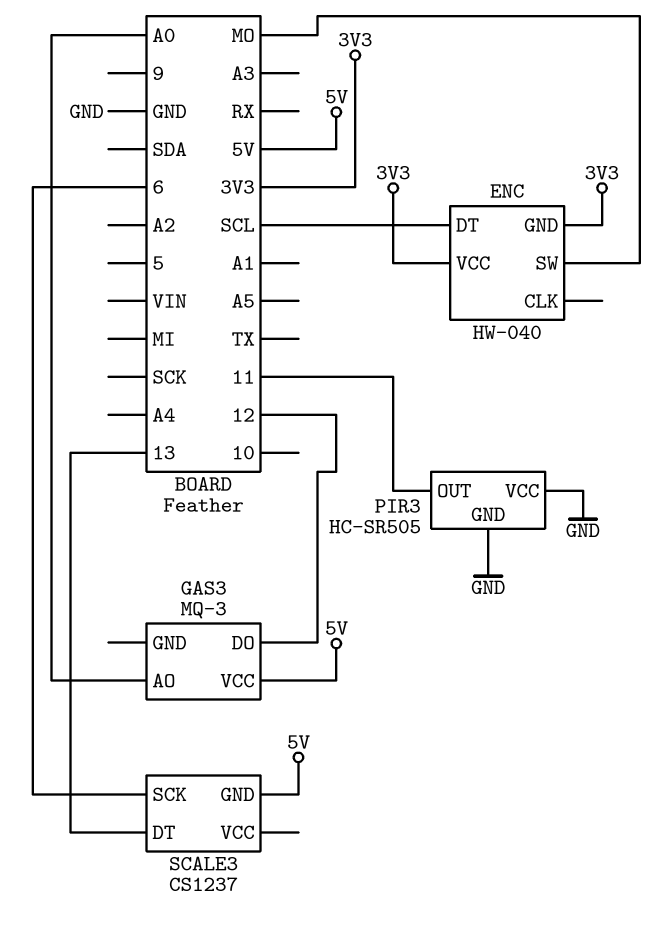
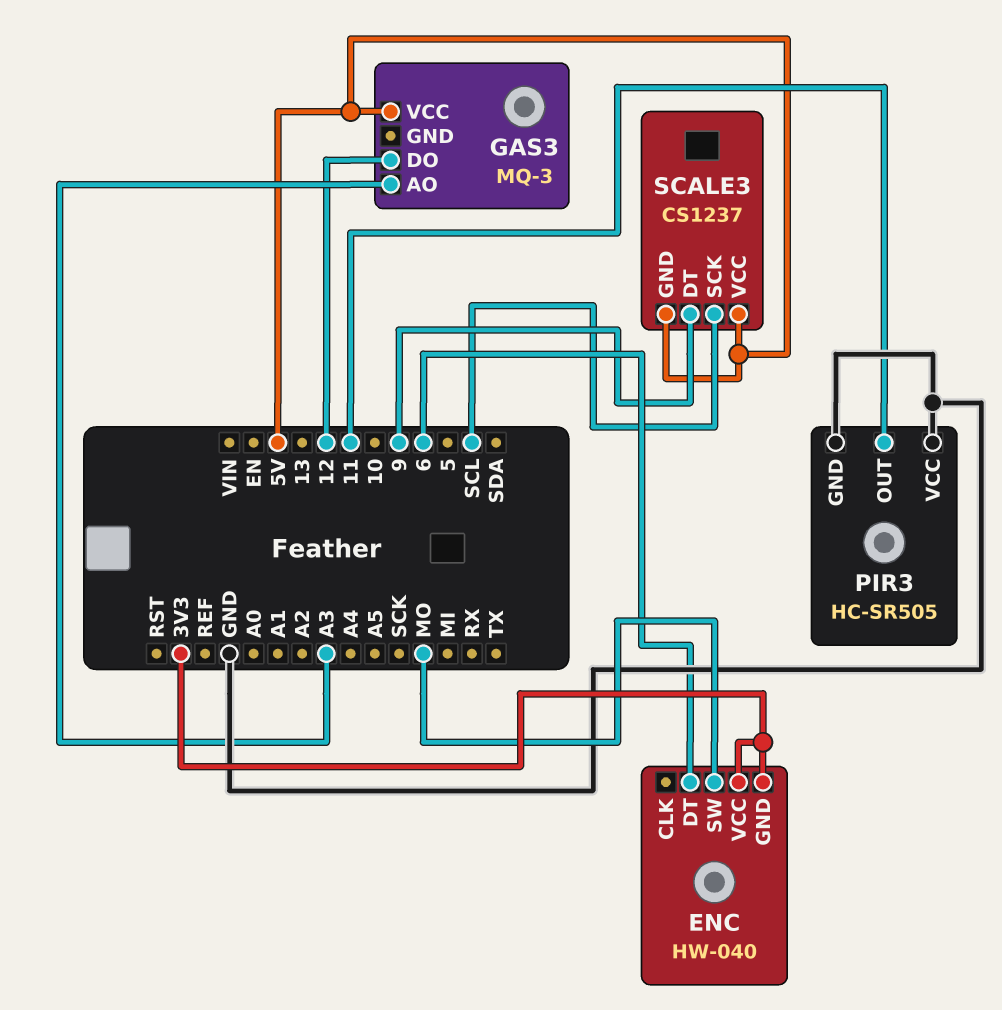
ENC pin DT: SCL -> 6
GAS3 pin AO: A0 -> A3
SCALE3 pin DT: 13 -> 9
SCALE3 pin SCK: 6 -> SCL
SCALE3 pin VCC: none -> 5V

